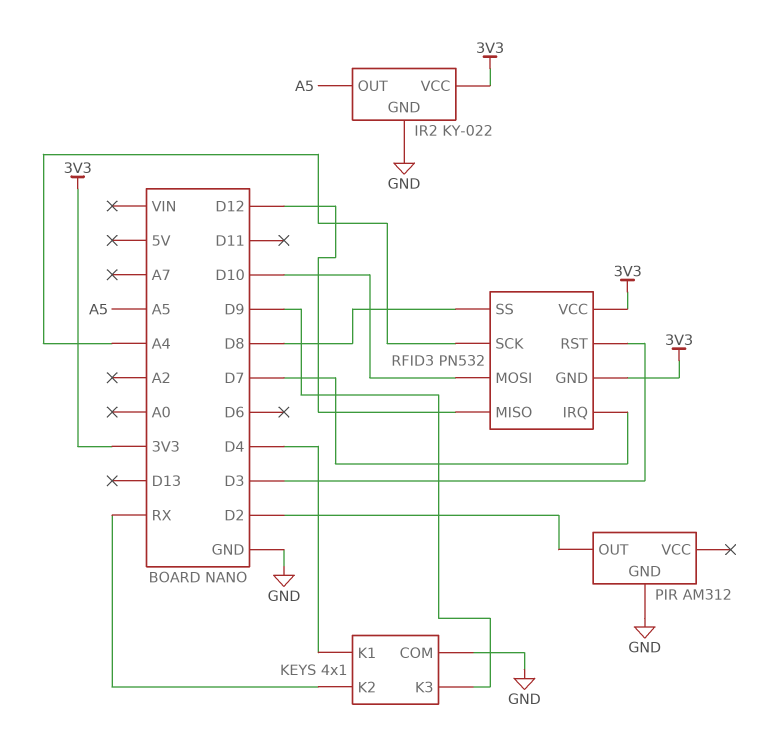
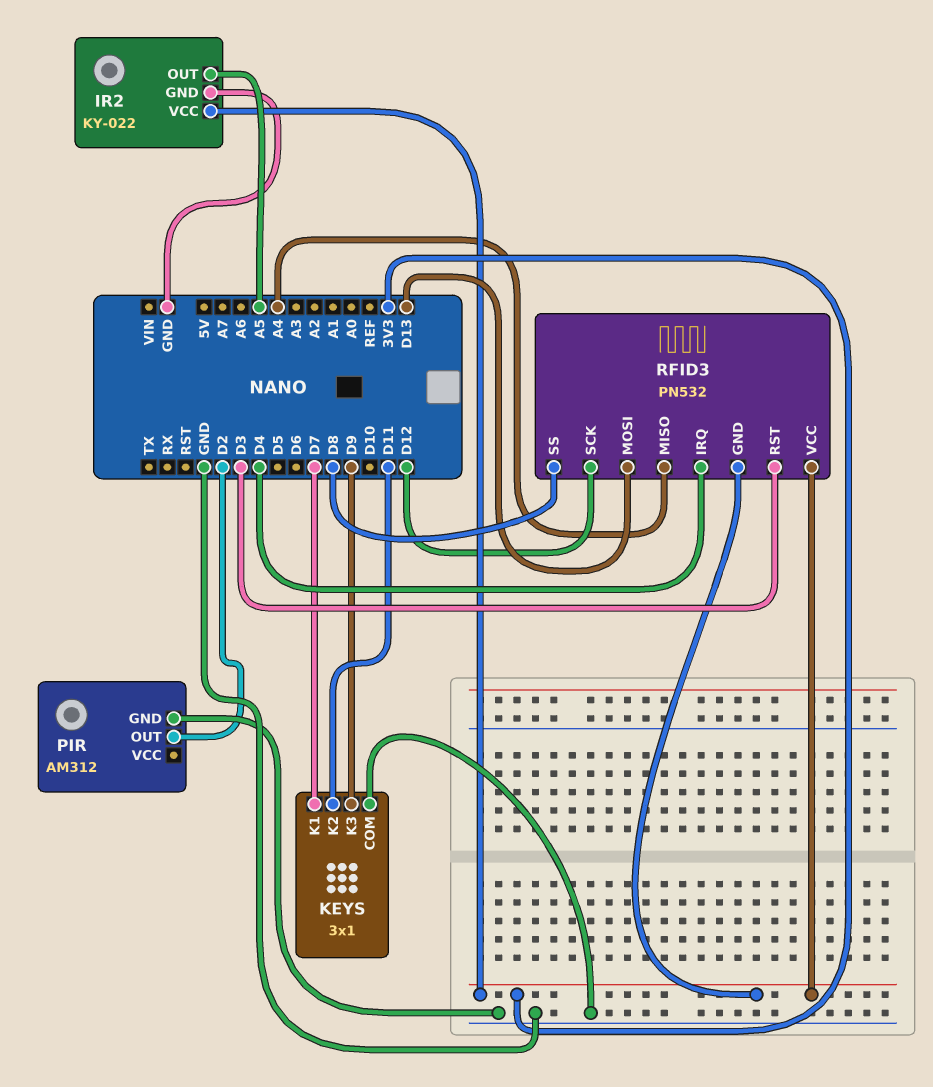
KEYS: 4x1 -> 3x1
KEYS pin K1: D4 -> D7
KEYS pin K2: RX -> D11
RFID3 pin IRQ: D7 -> D4
RFID3 pin MISO: D12 -> A4
RFID3 pin MOSI: D10 -> D13
RFID3 pin SCK: A4 -> D12

